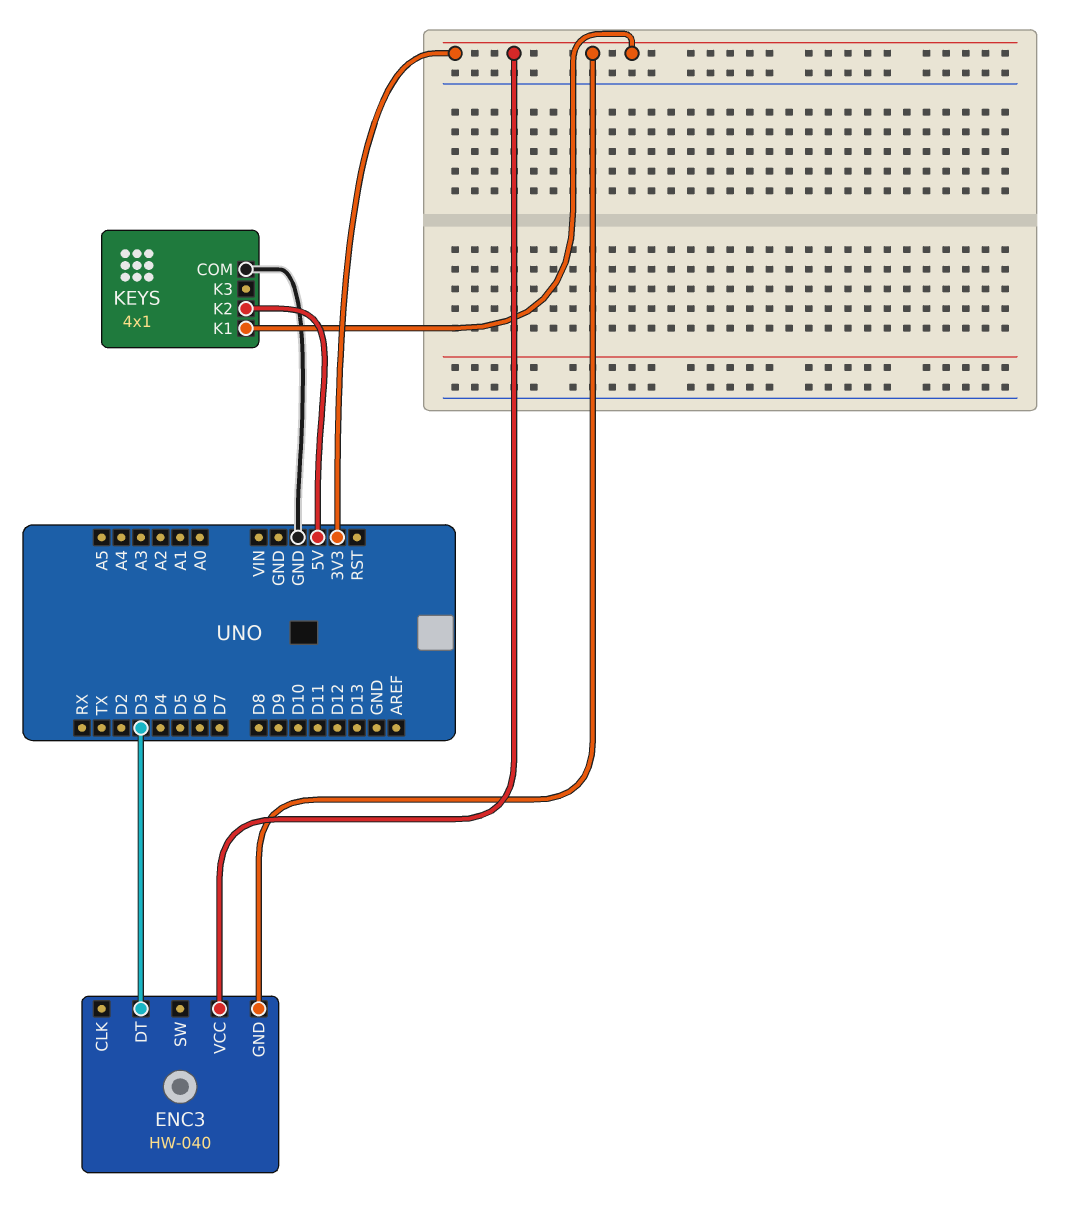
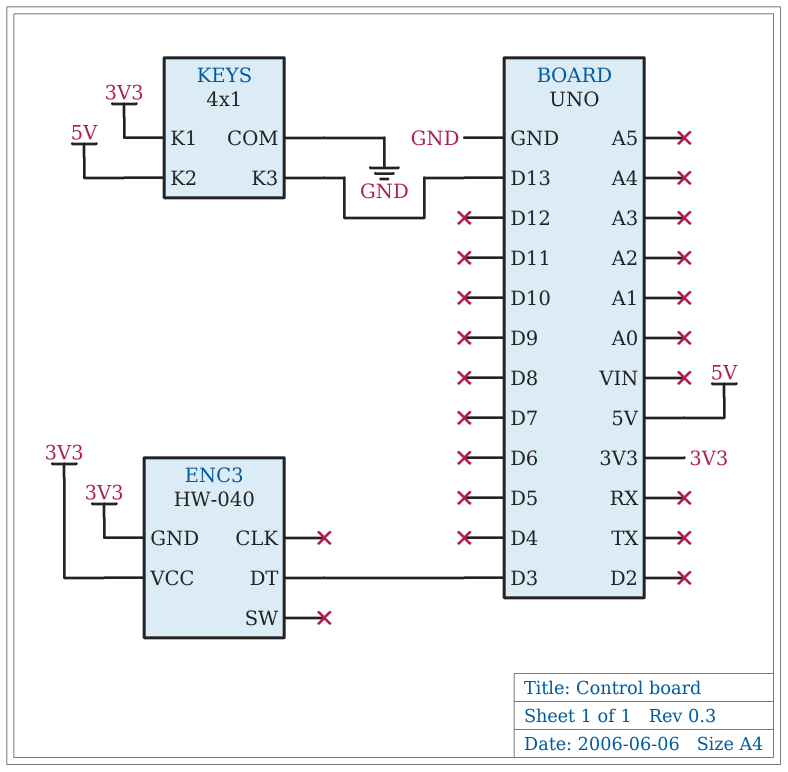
KEYS pin K3: none -> D13

